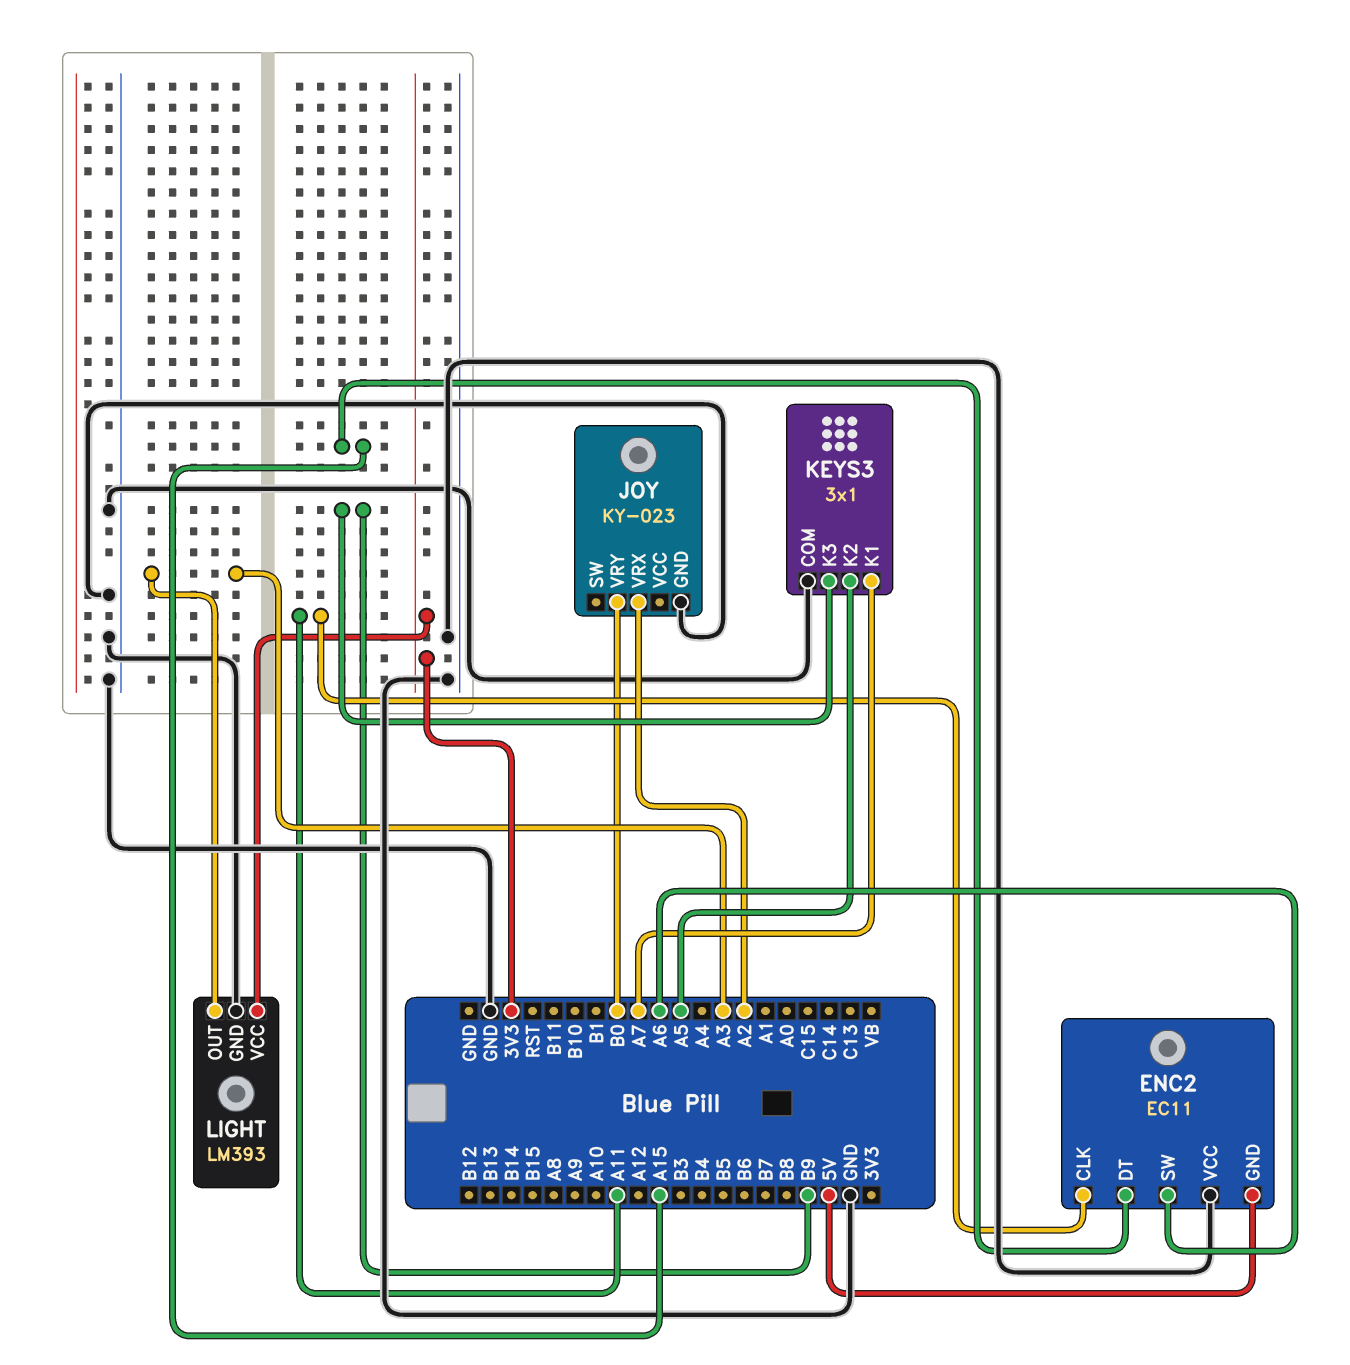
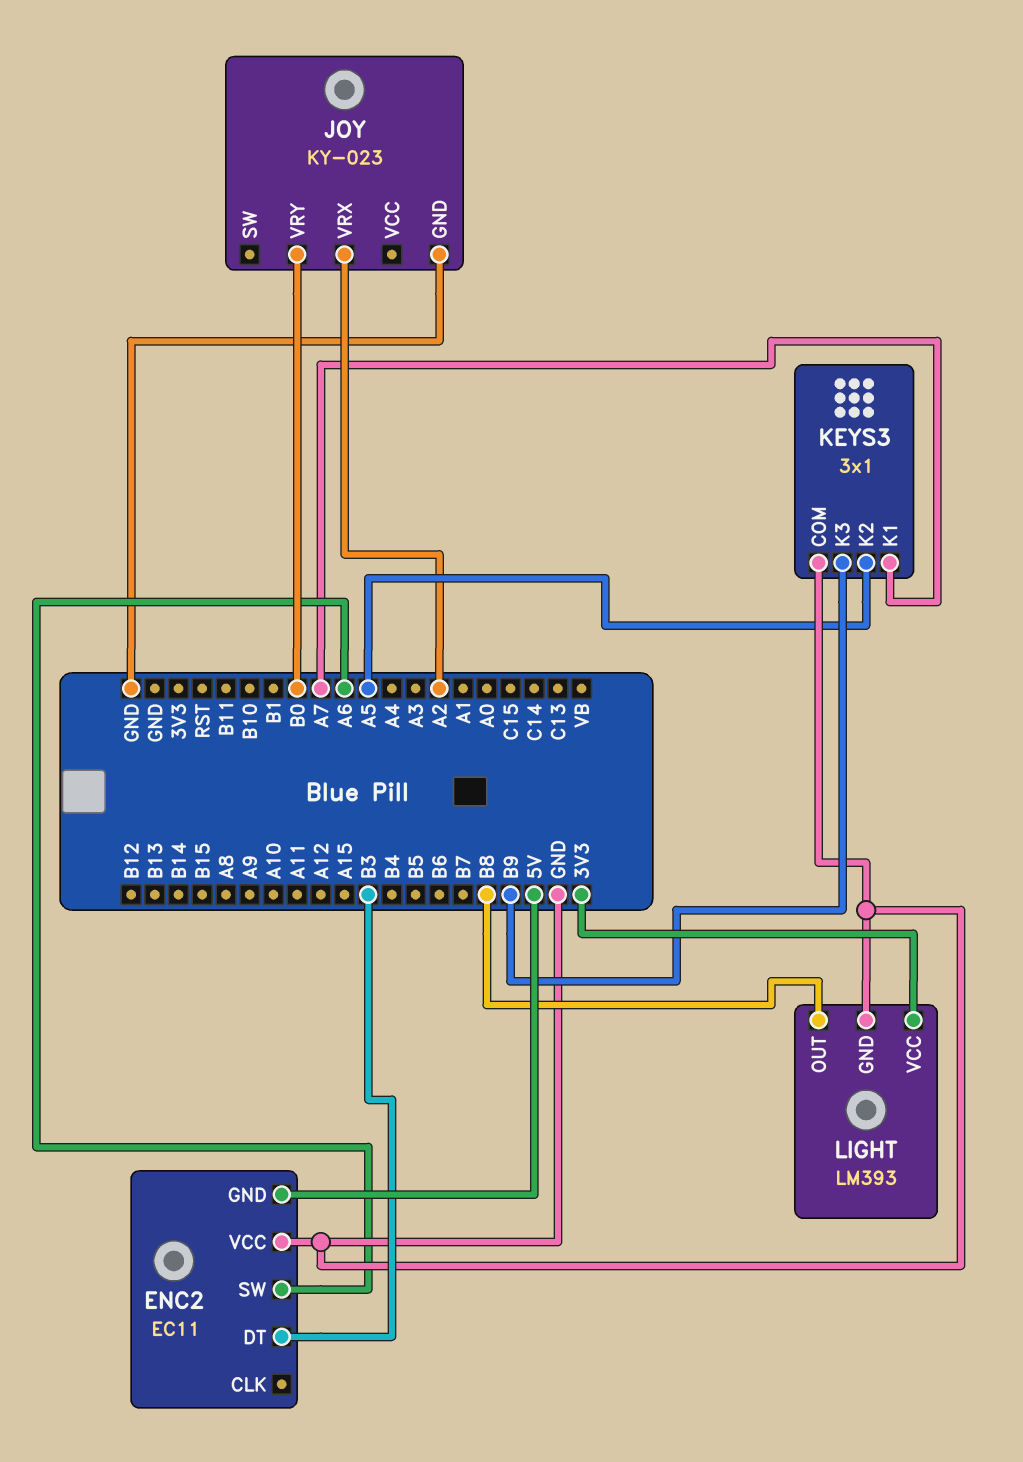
ENC2 pin CLK: A11 -> none
ENC2 pin DT: A15 -> B3
LIGHT pin OUT: A3 -> B8

